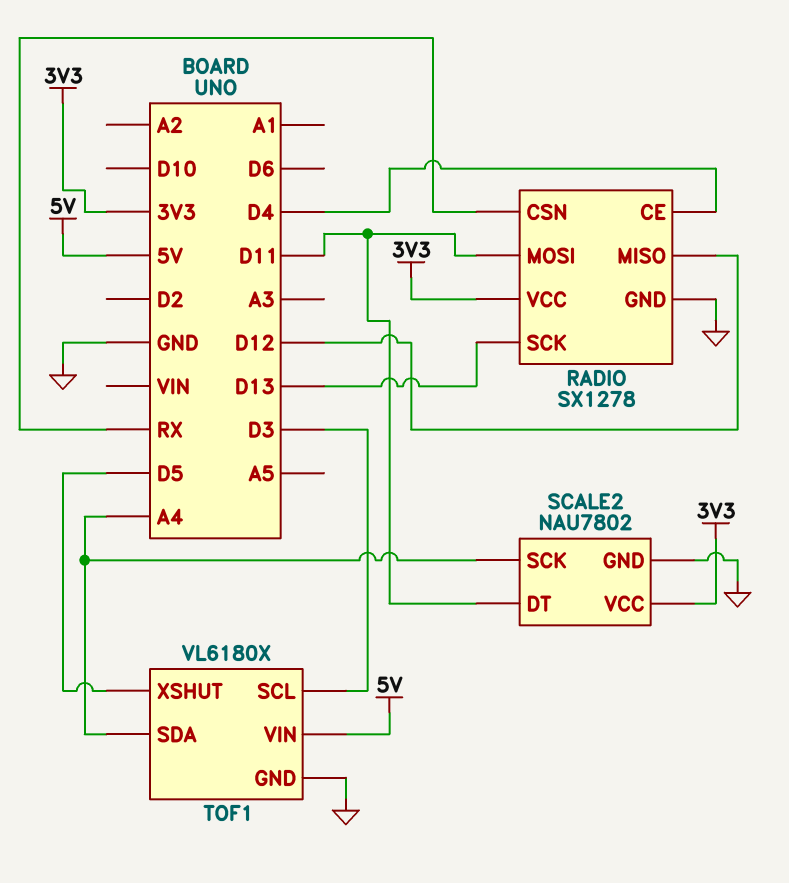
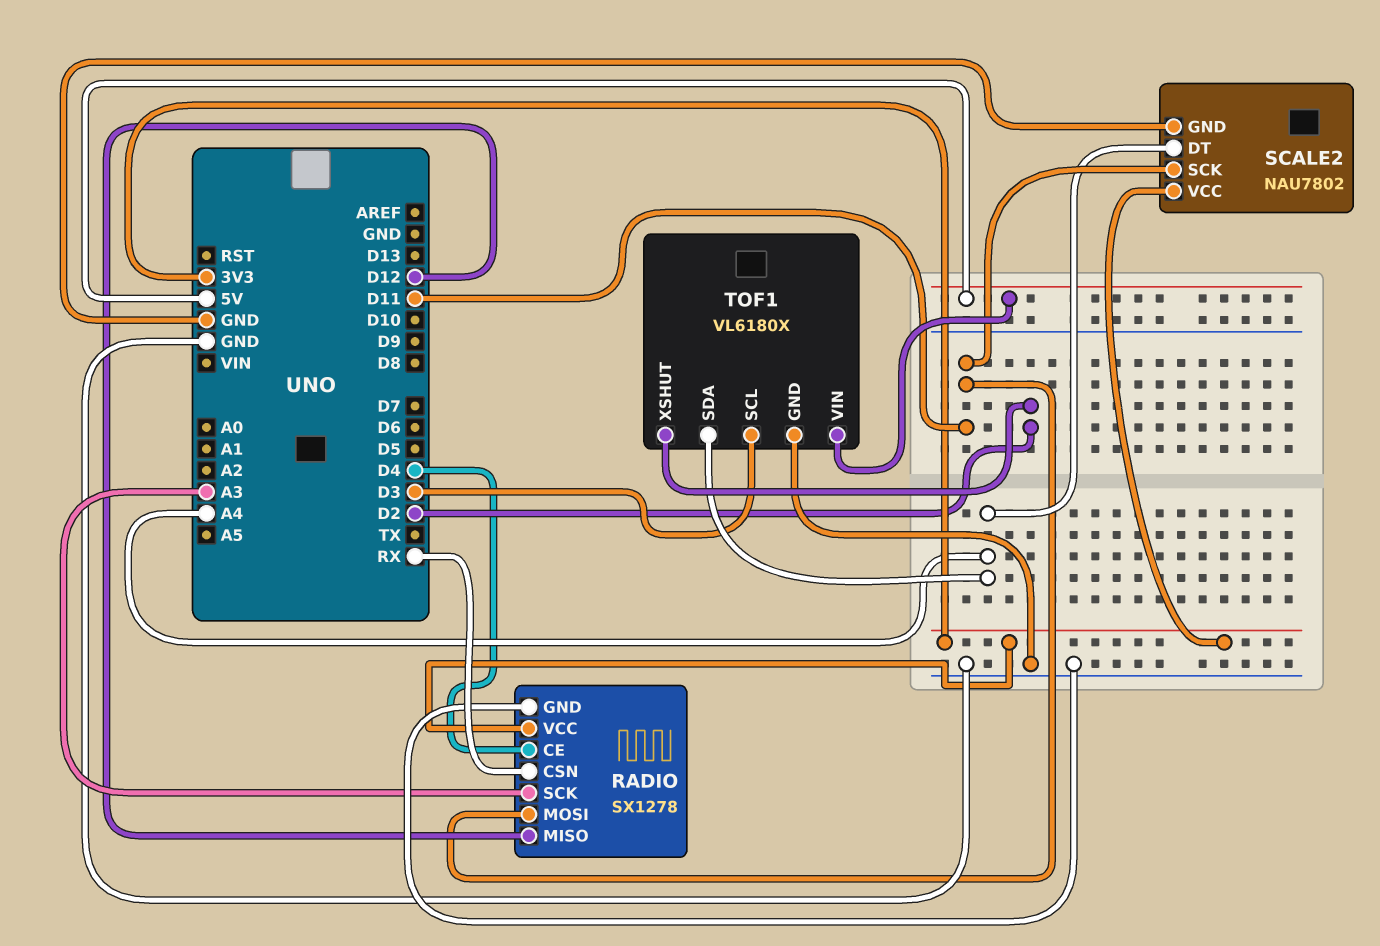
RADIO pin SCK: D13 -> A3
SCALE2 pin DT: D11 -> A4
SCALE2 pin SCK: A4 -> D11
TOF1 pin XSHUT: D5 -> D2

